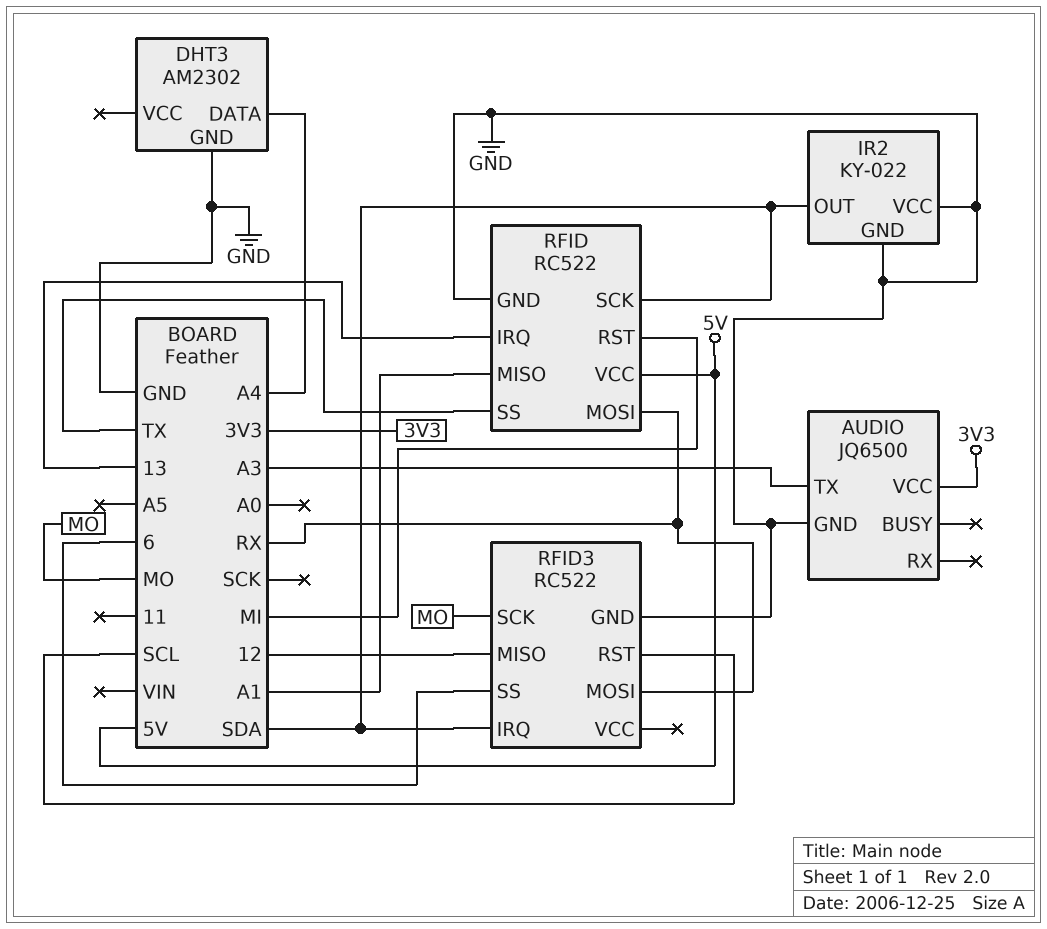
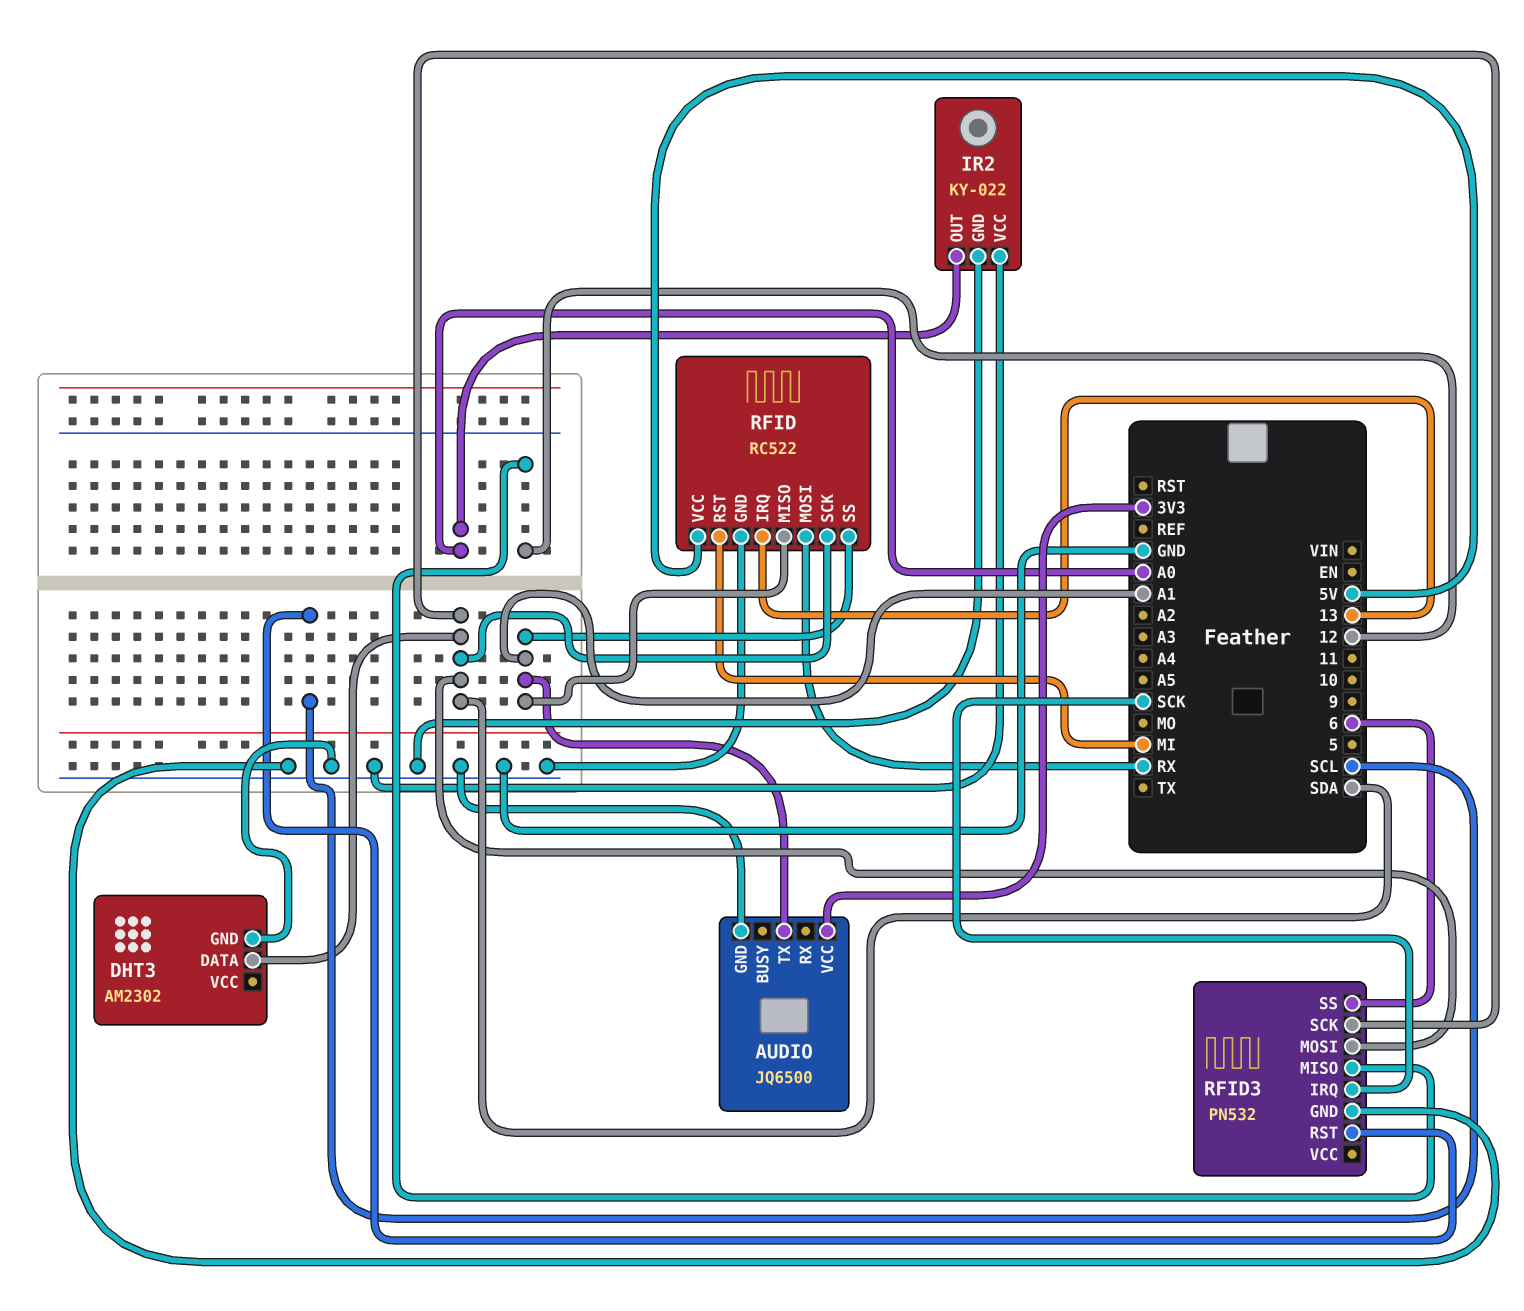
AUDIO pin TX: A3 -> A1
DHT3 pin DATA: A4 -> SDA
IR2 pin OUT: SDA -> A0
RFID pin SS: TX -> A1
RFID3: RC522 -> PN532
RFID3 pin IRQ: SDA -> SCK
RFID3 pin MOSI: RX -> SDA
RFID3 pin SCK: MO -> SDA

